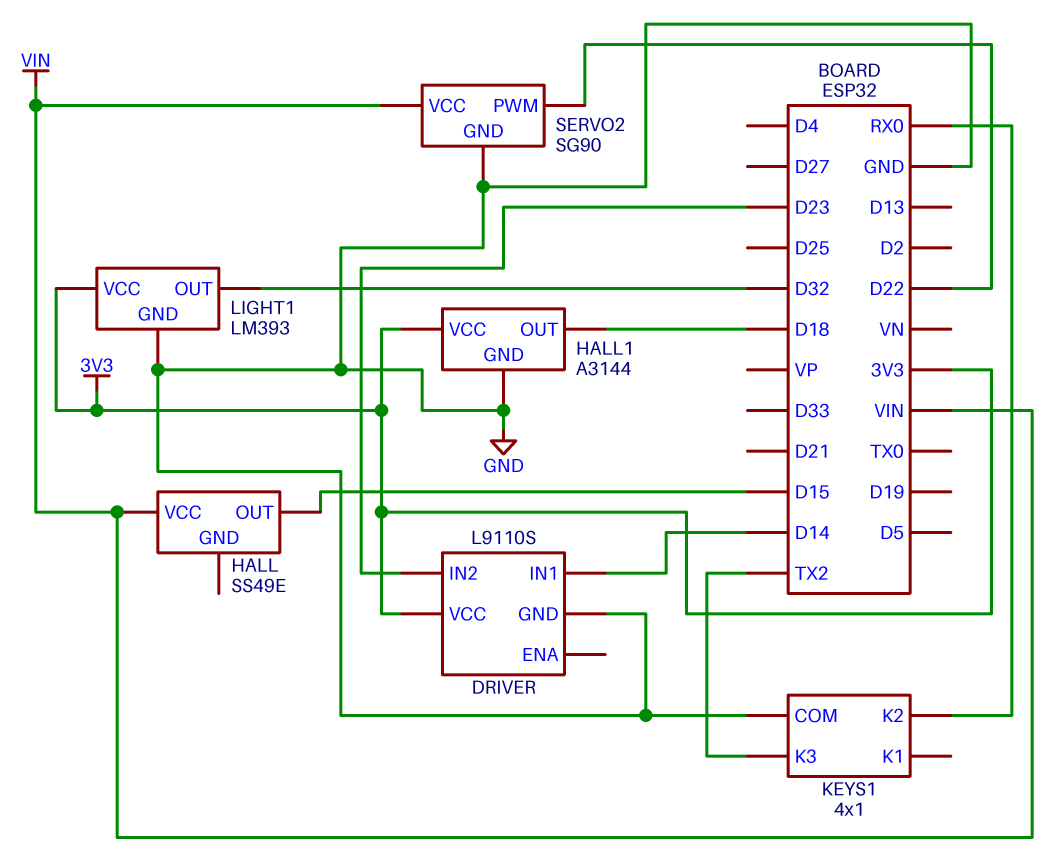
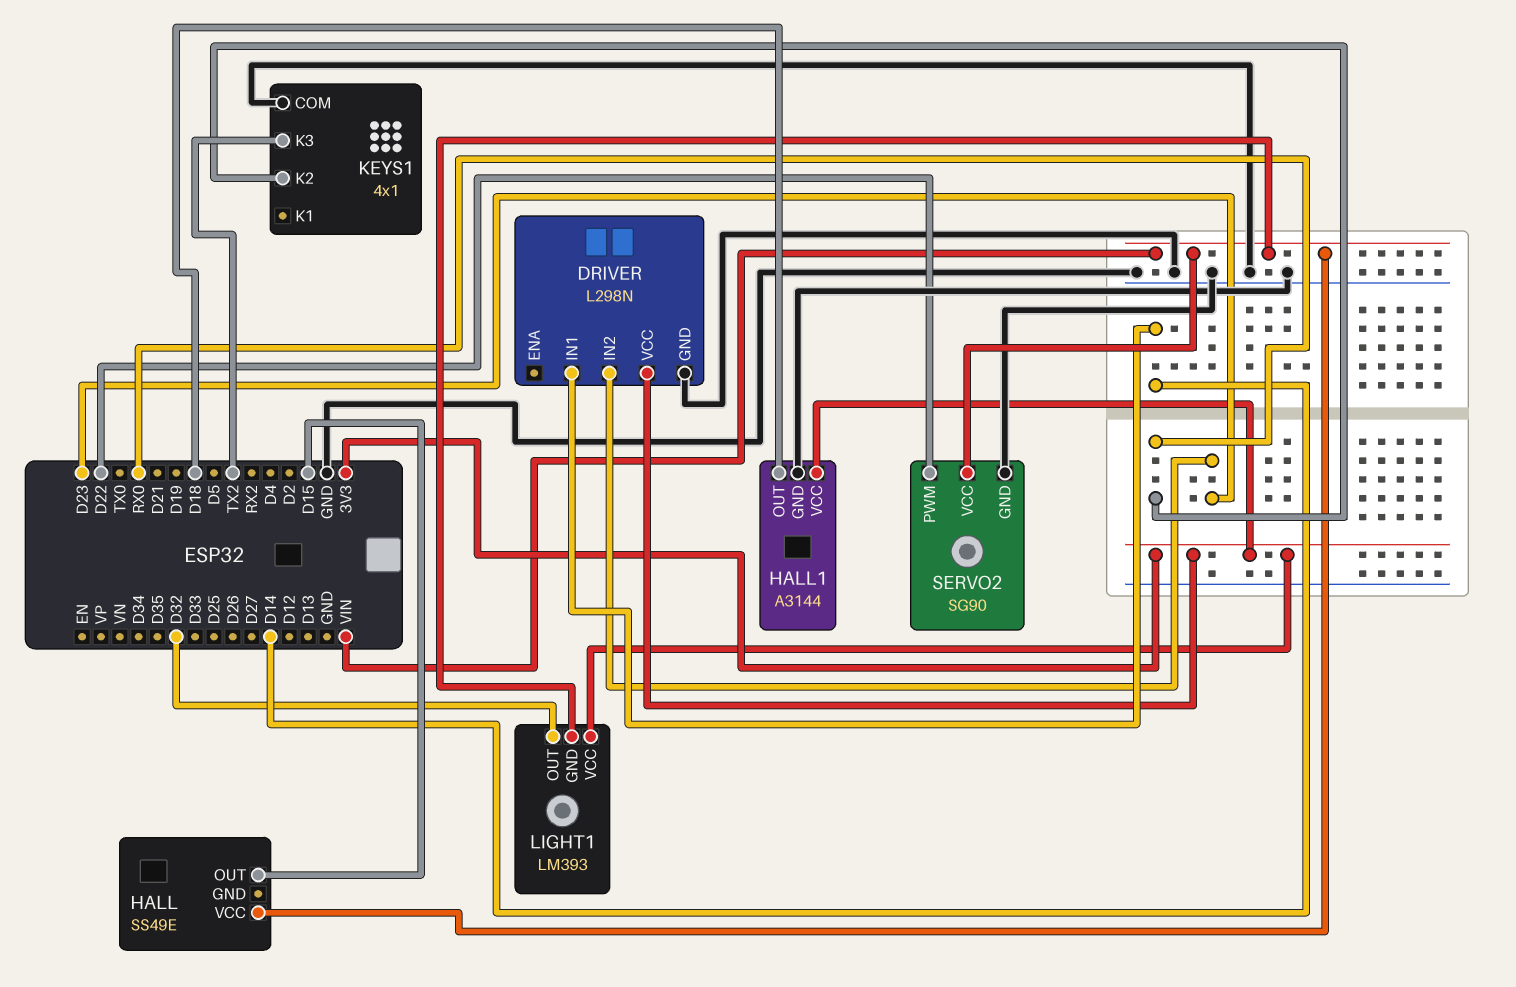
DRIVER: L9110S -> L298N
LIGHT1 pin GND: GND -> VIN

